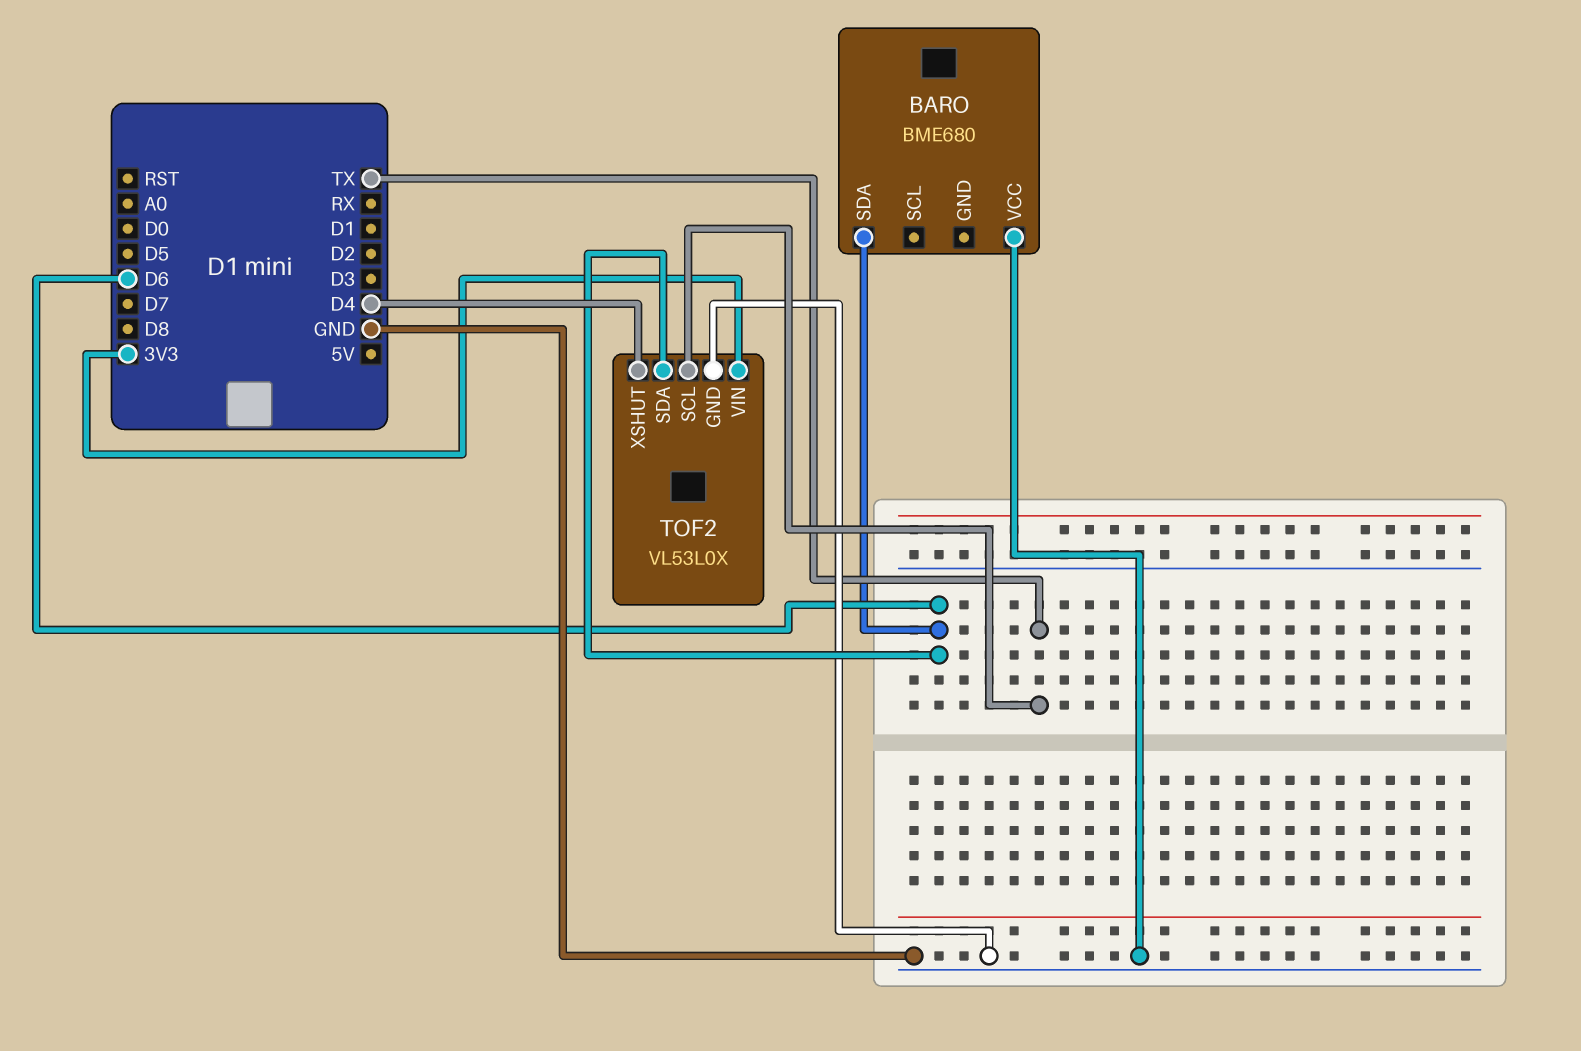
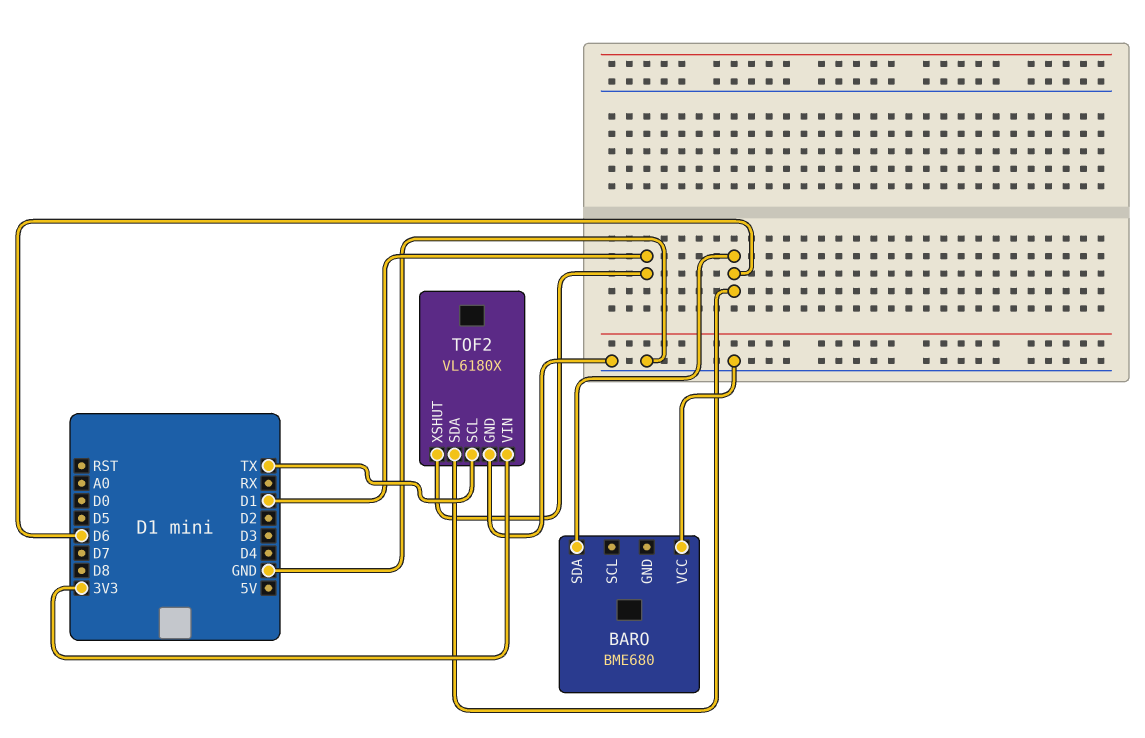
TOF2: VL53L0X -> VL6180X
TOF2 pin XSHUT: D4 -> D1

